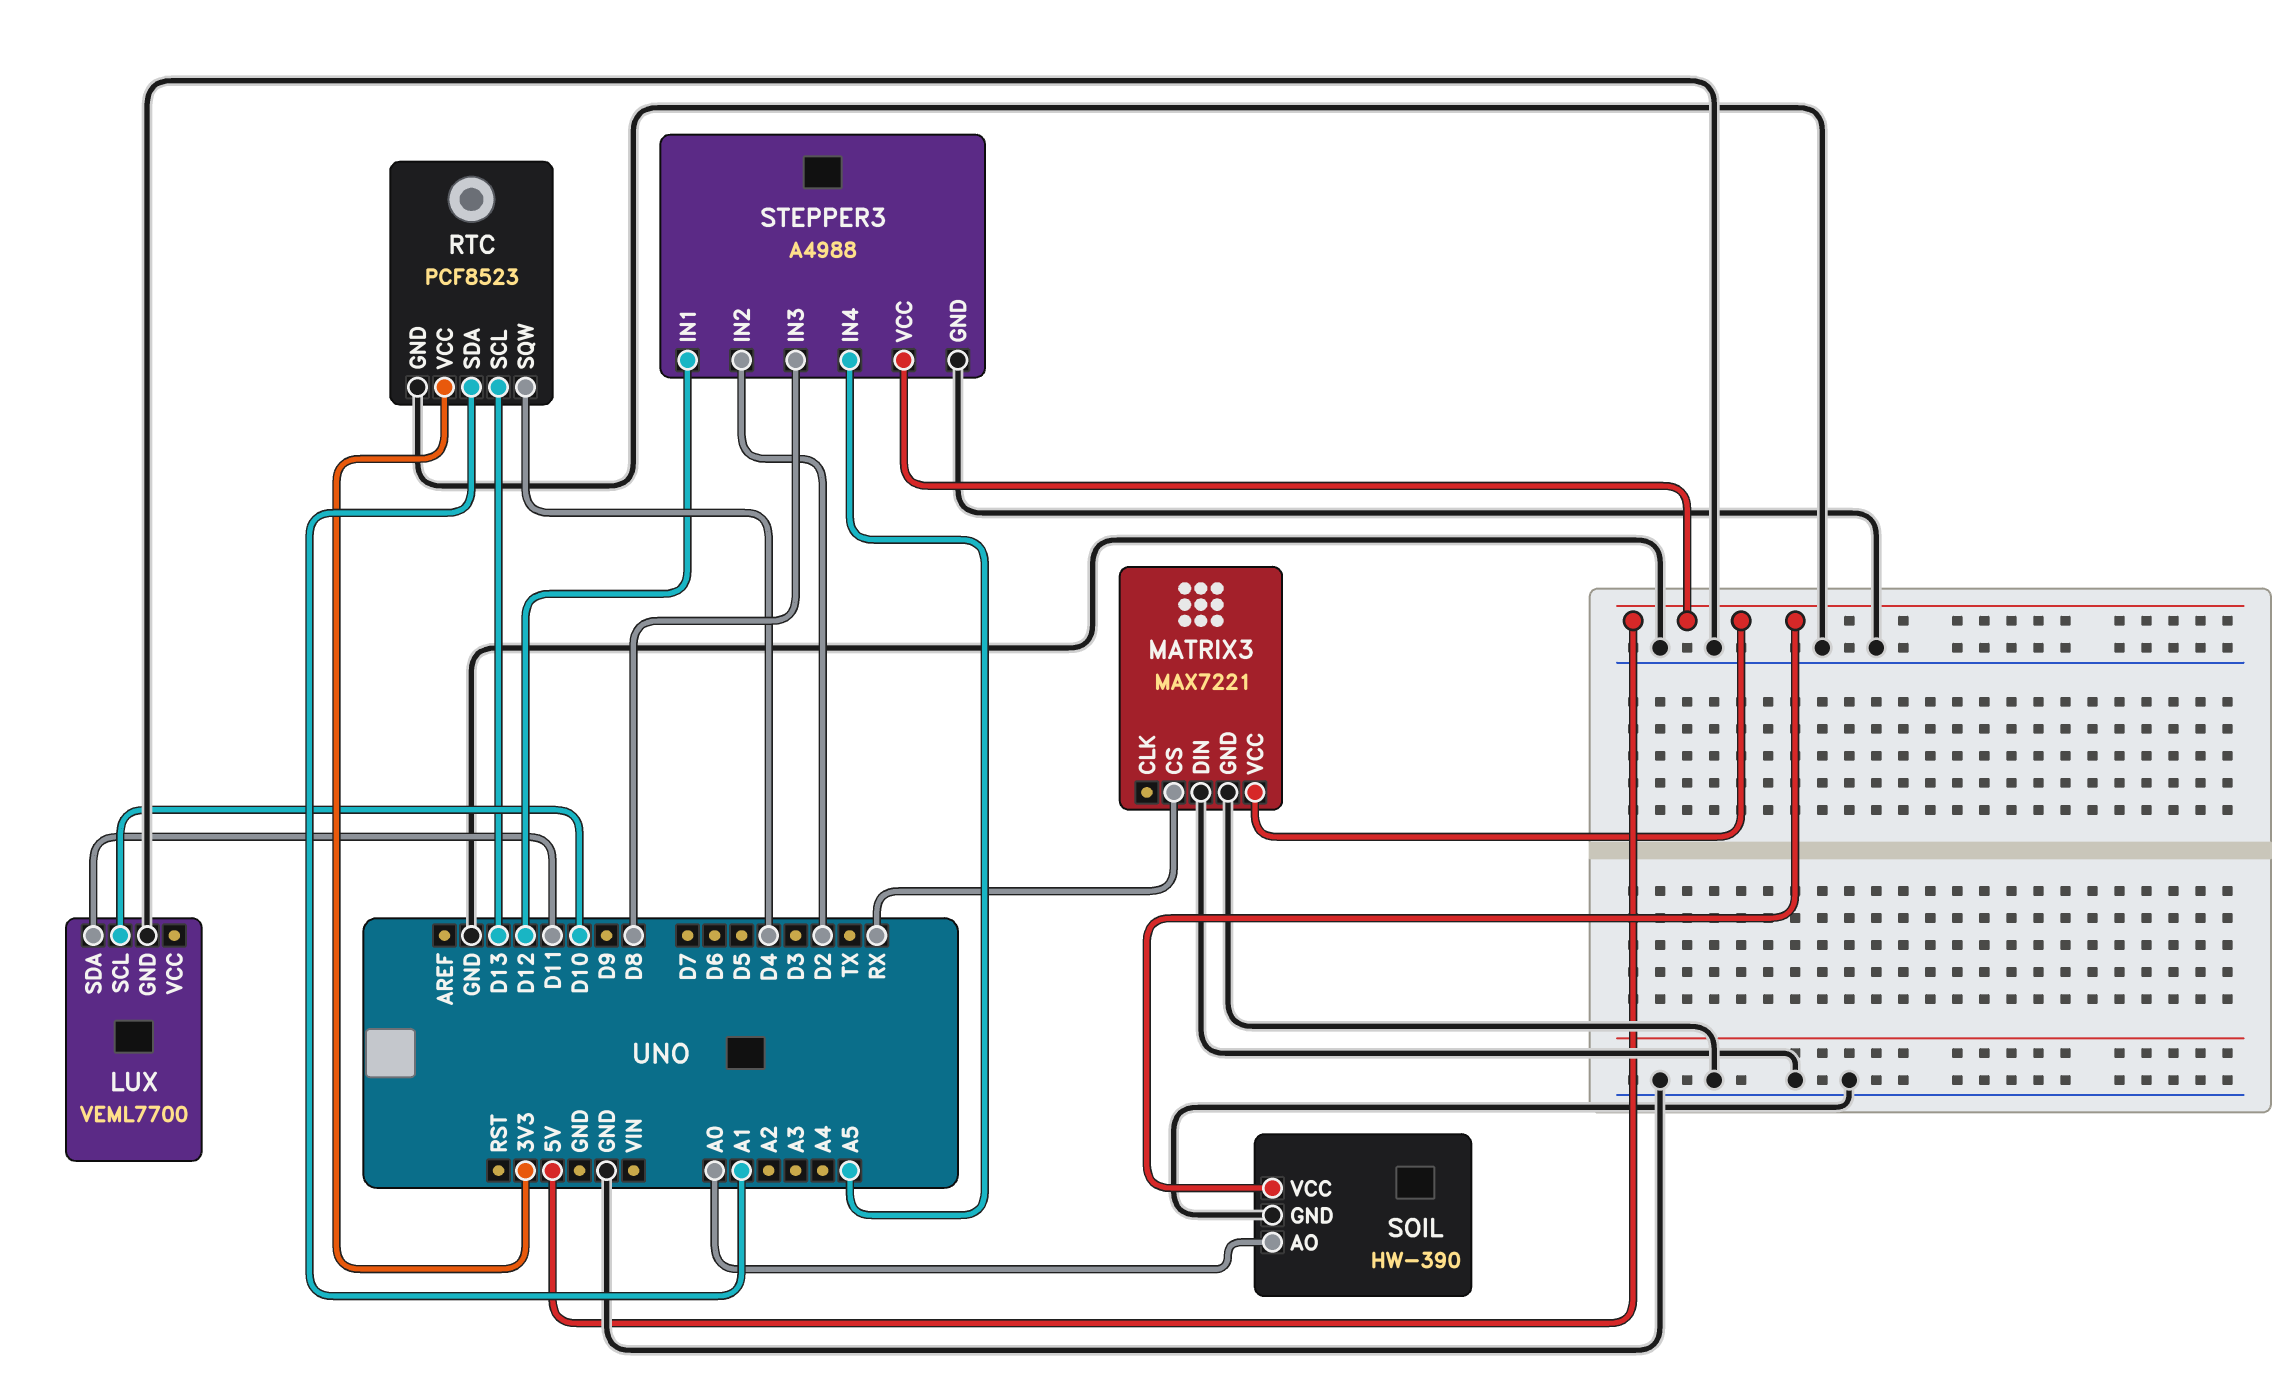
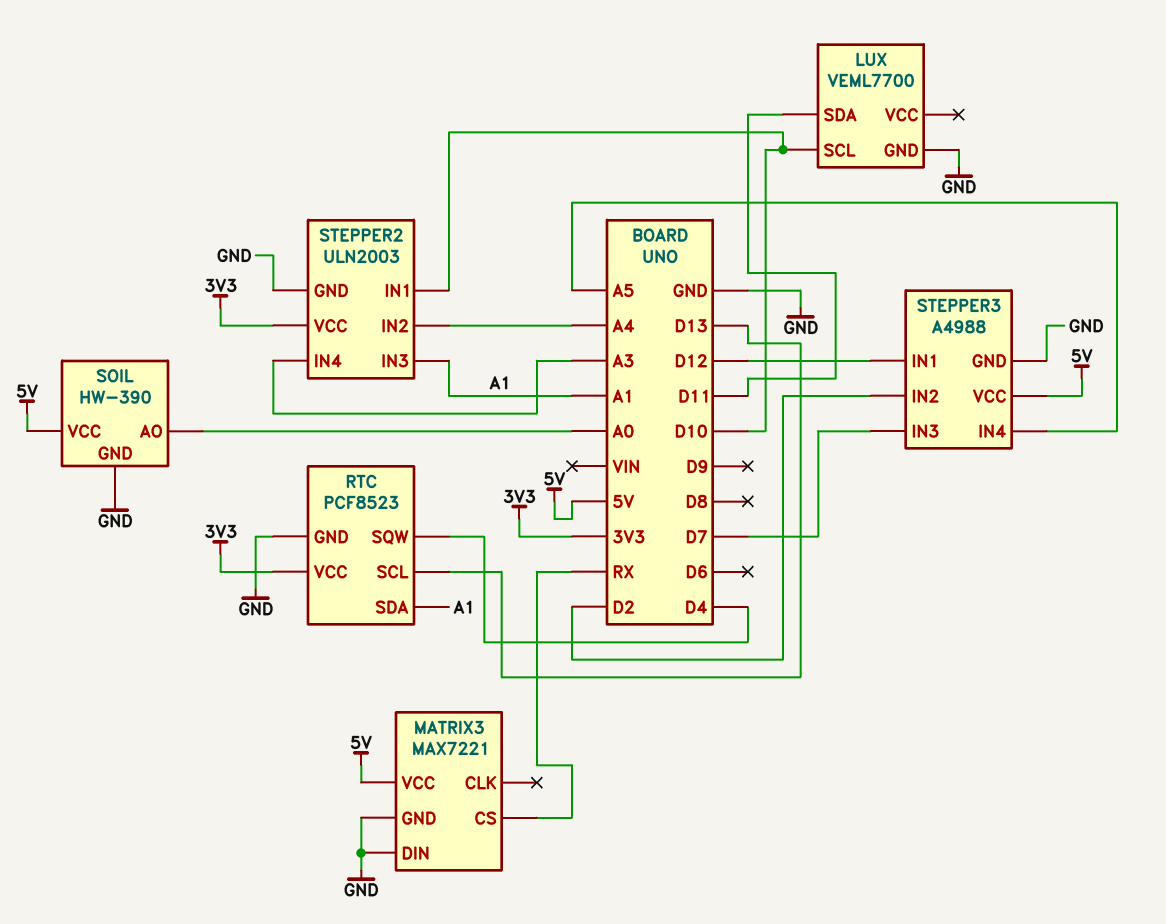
STEPPER2: none -> ULN2003
STEPPER2 pin GND: none -> GND
STEPPER2 pin IN1: none -> D10
STEPPER2 pin IN2: none -> A4
STEPPER2 pin IN3: none -> A1
STEPPER2 pin IN4: none -> A3
STEPPER2 pin VCC: none -> 3V3
STEPPER3 pin IN3: D8 -> D7

